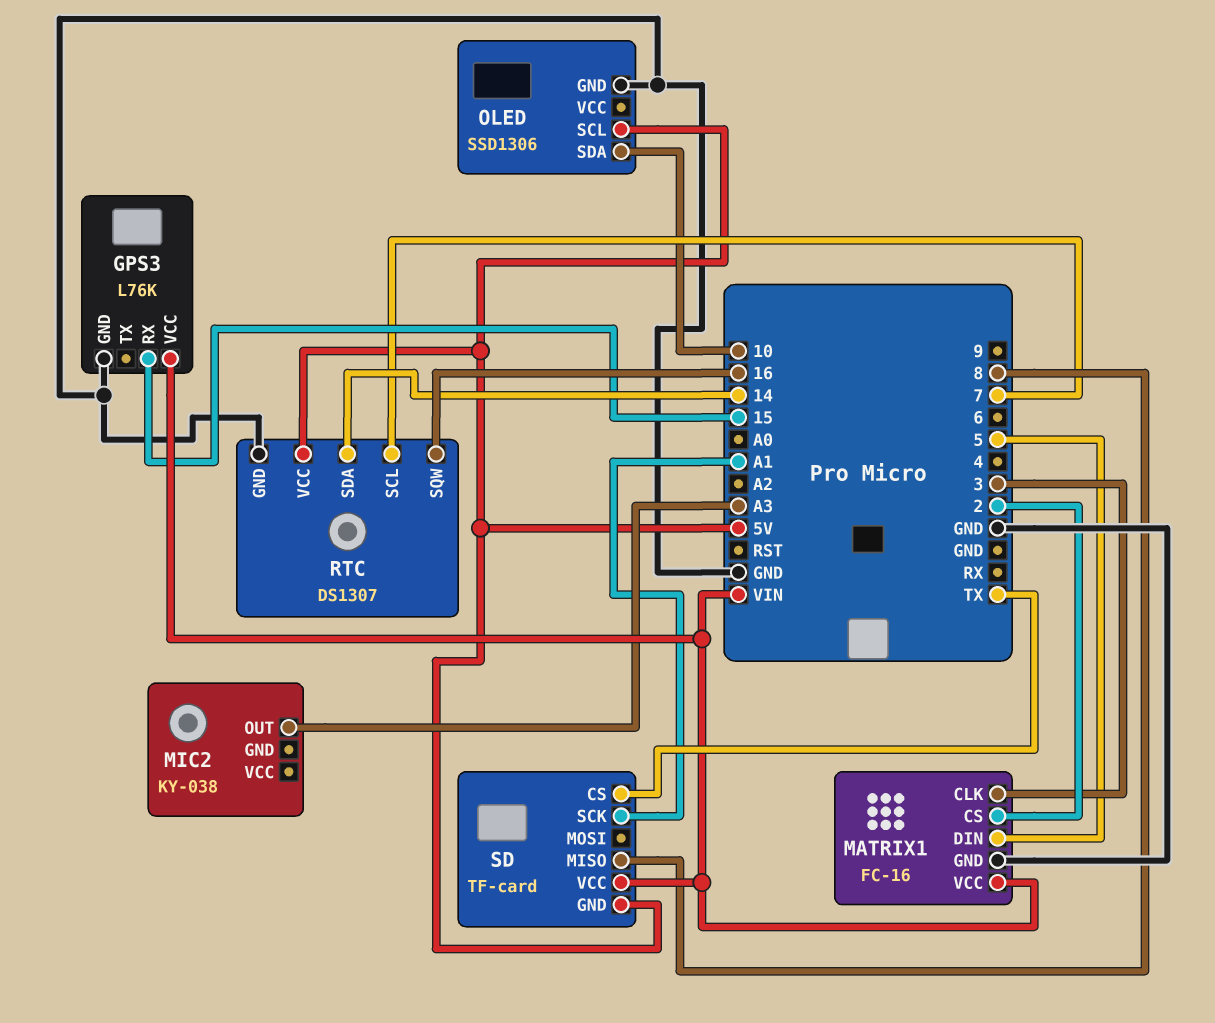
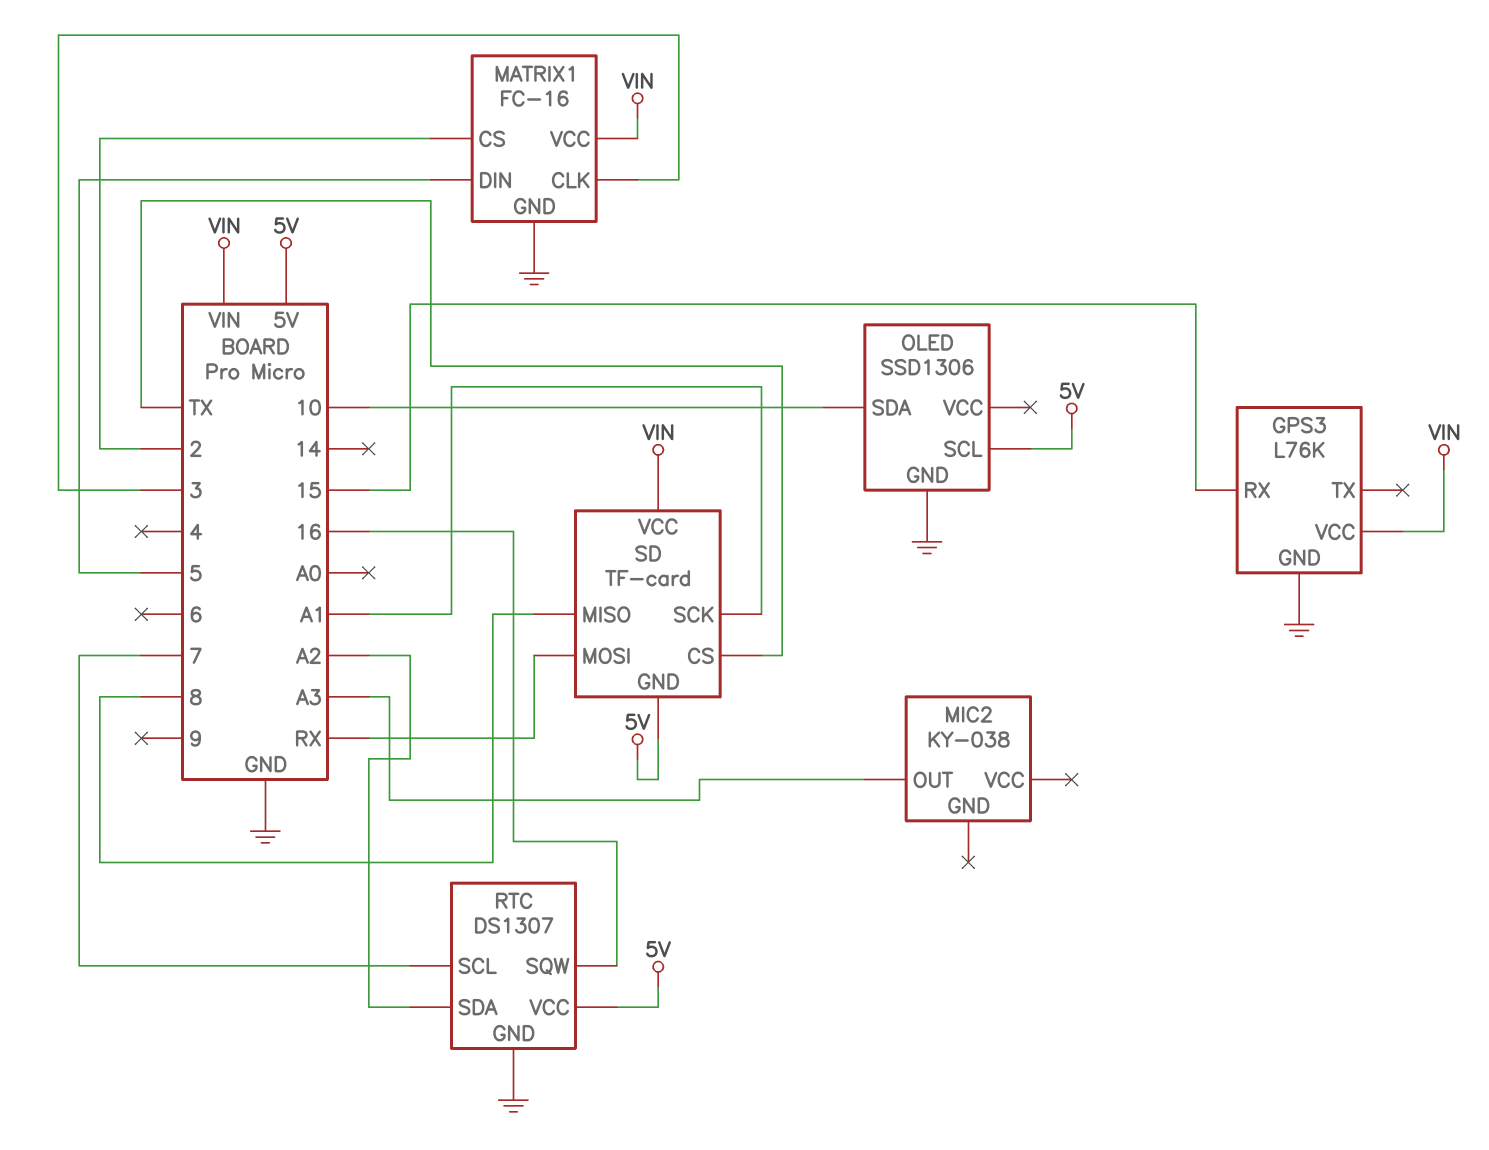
RTC pin SDA: 14 -> A2
SD pin MOSI: none -> RX

